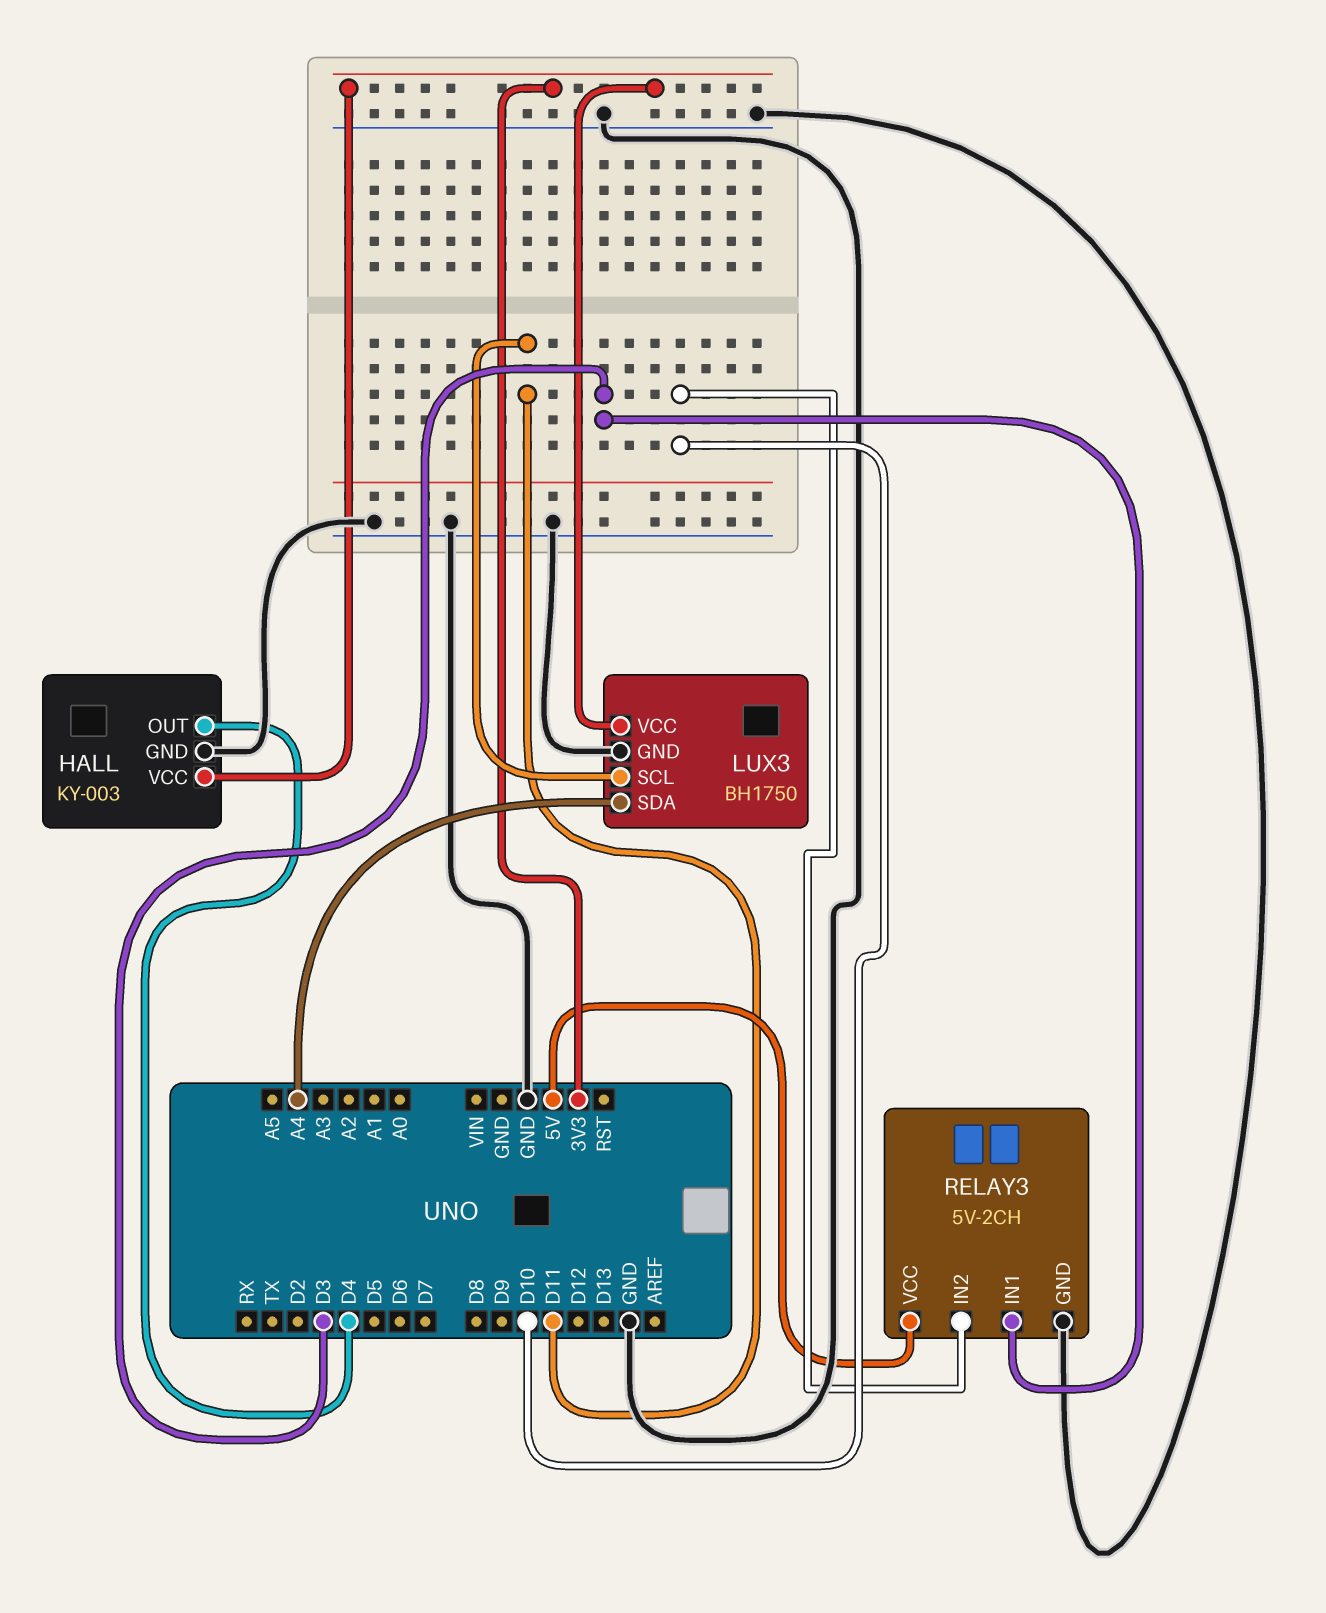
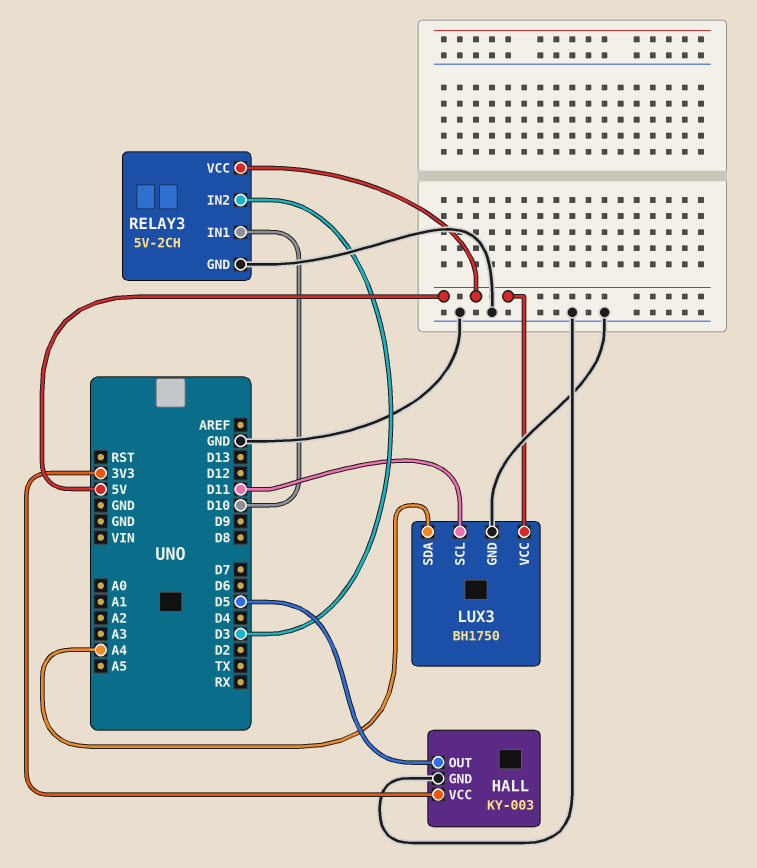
HALL pin OUT: D4 -> D5
LUX3 pin VCC: 3V3 -> 5V
RELAY3 pin IN1: D3 -> D10
RELAY3 pin IN2: D10 -> D3

